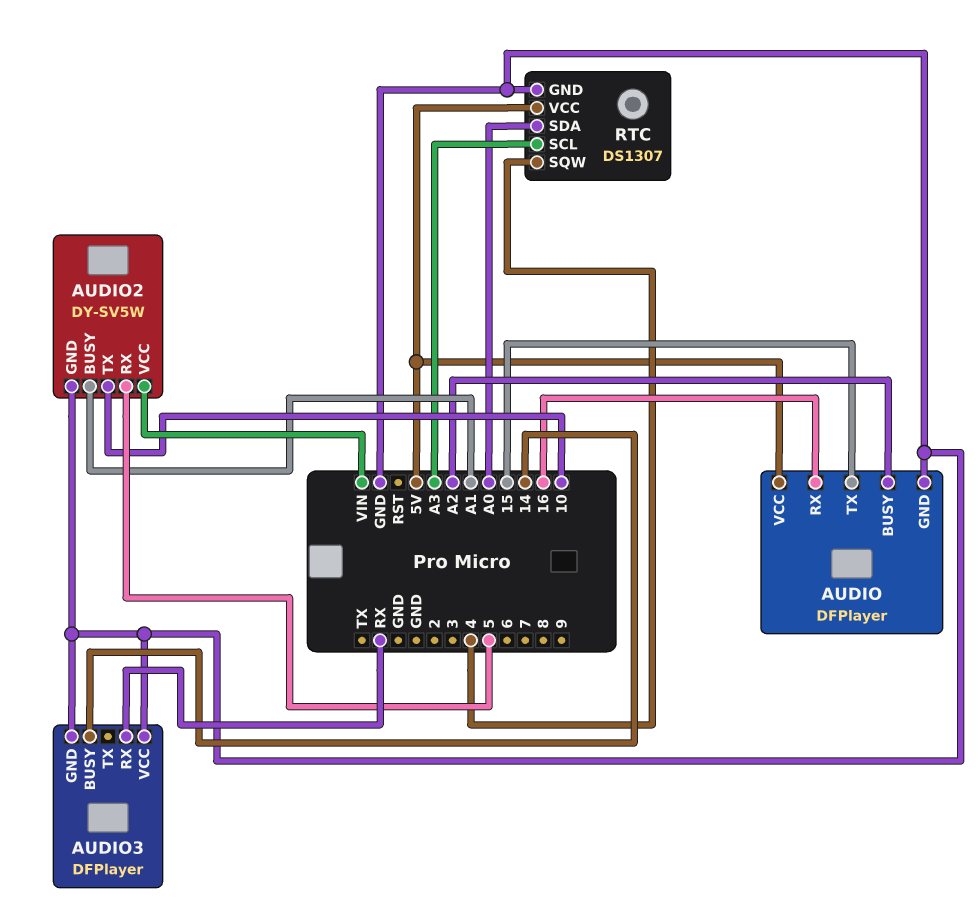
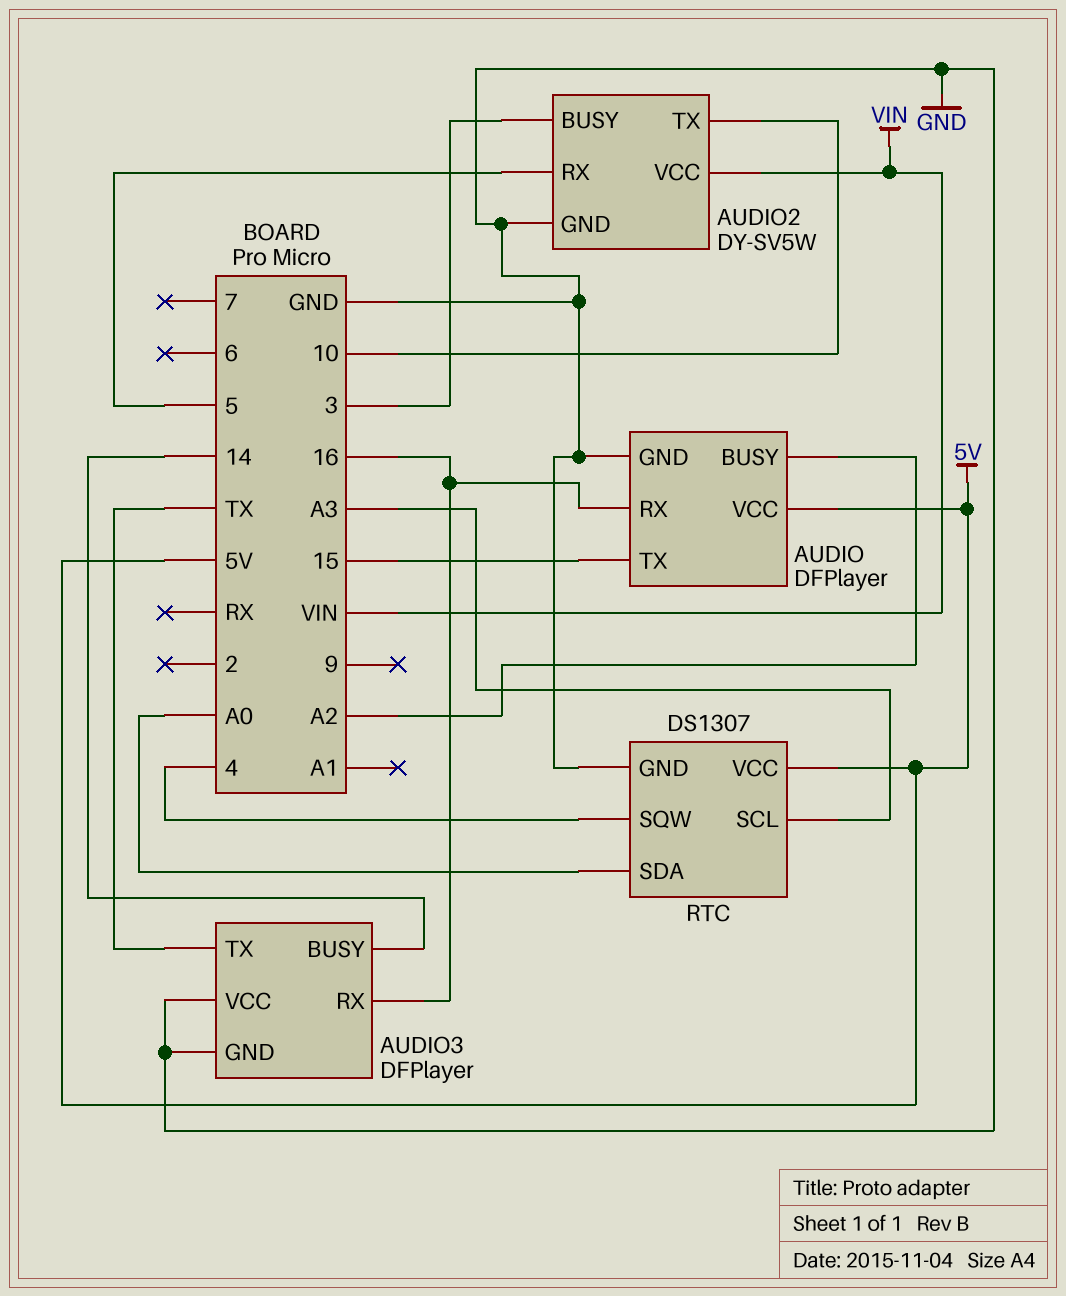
AUDIO2 pin BUSY: A1 -> 3
AUDIO3 pin RX: RX -> 16
AUDIO3 pin TX: none -> TX

